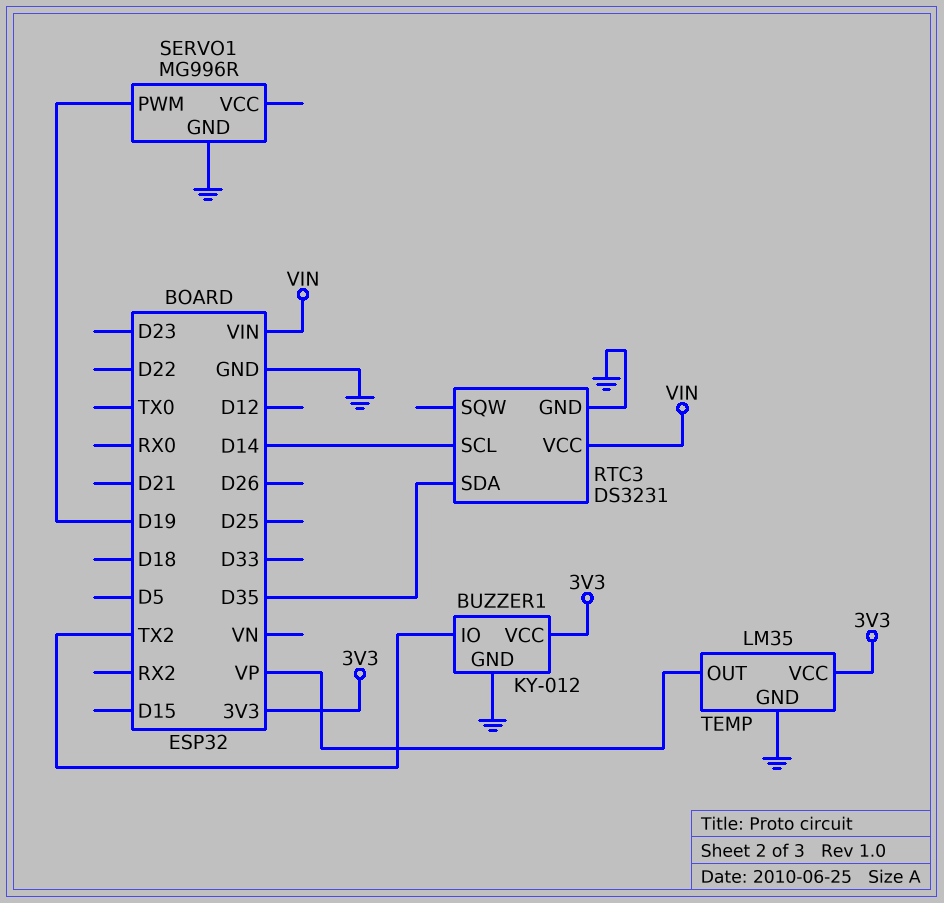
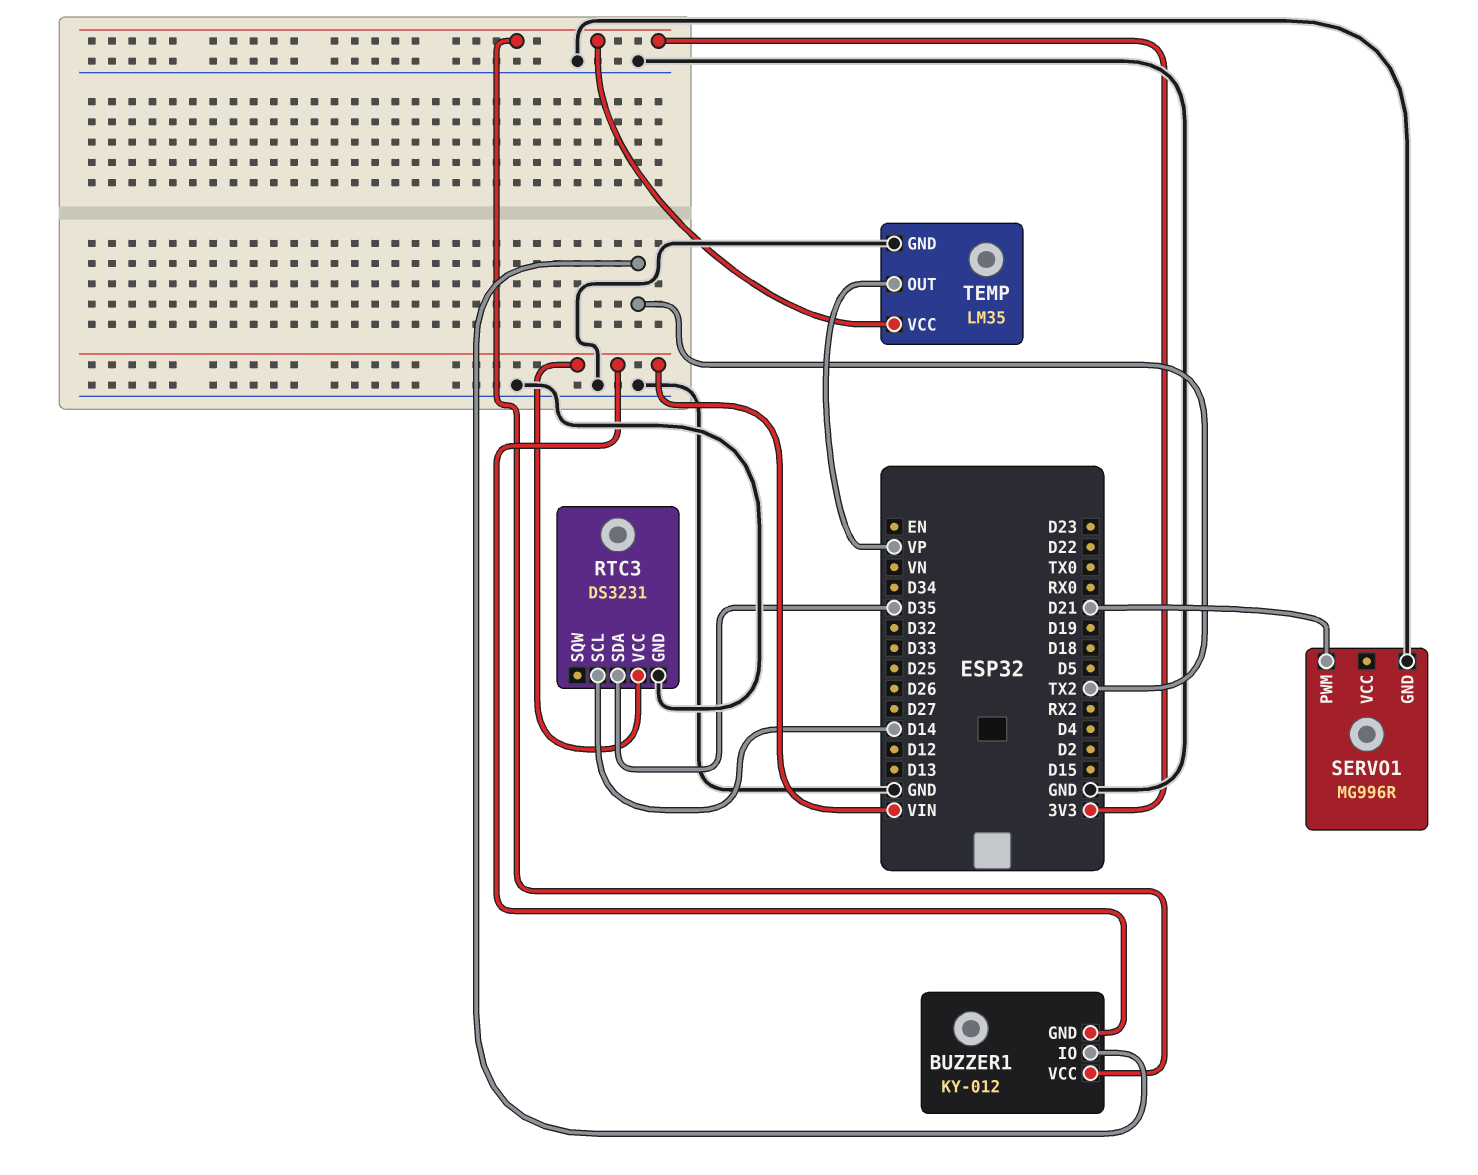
BUZZER1 pin GND: GND -> VIN
SERVO1 pin PWM: D19 -> D21

